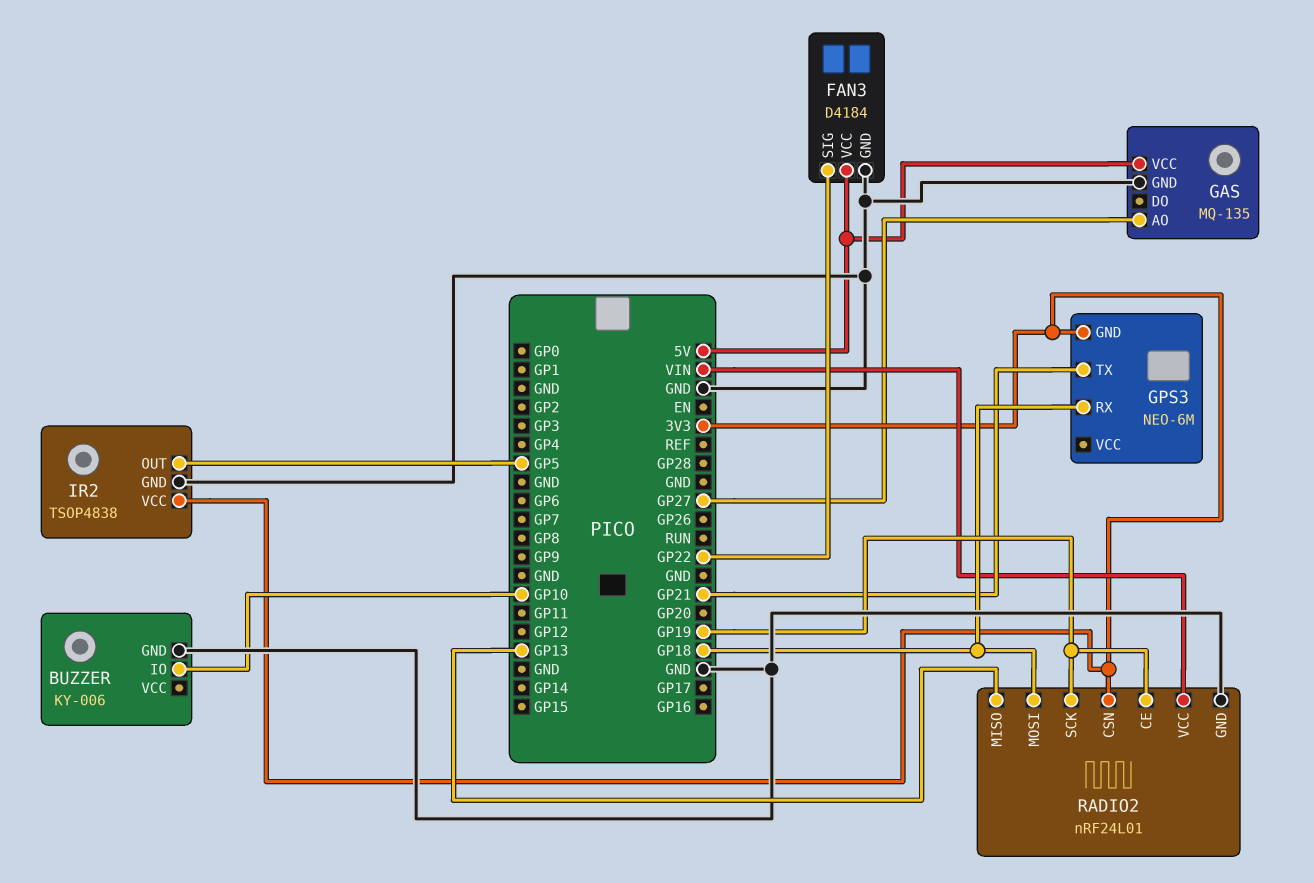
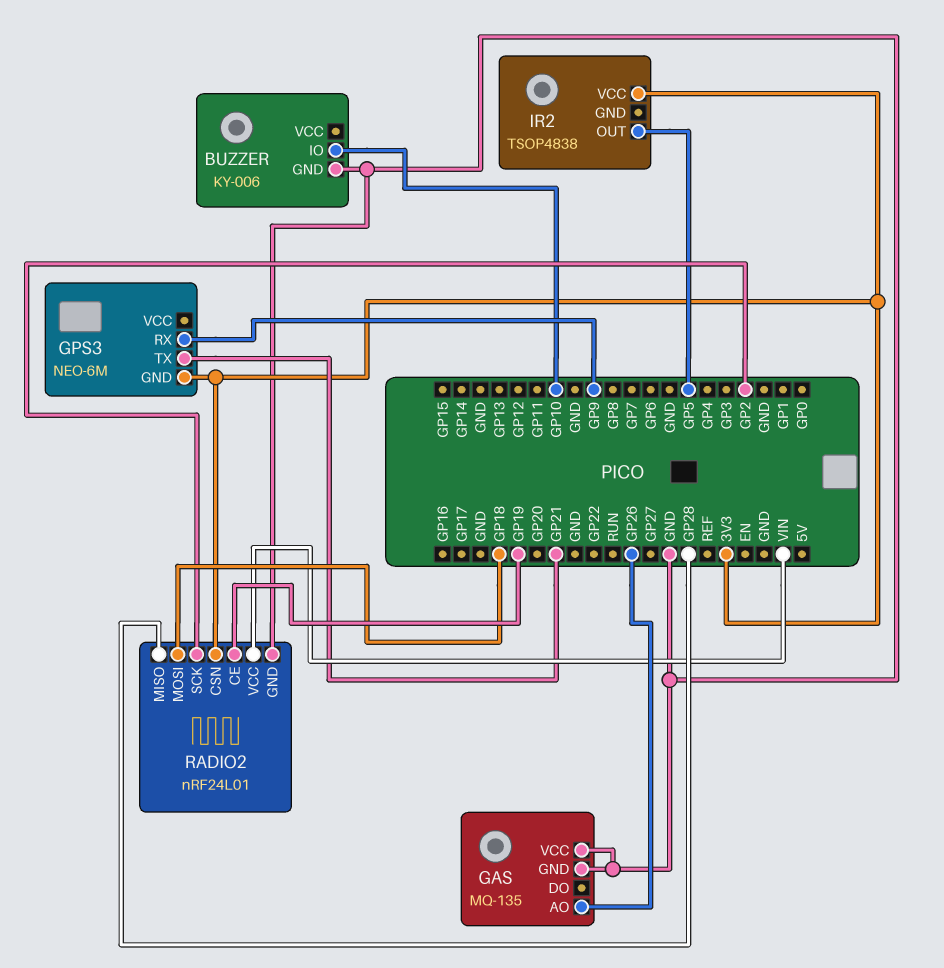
FAN3: D4184 -> none
FAN3 pin GND: GND -> none
FAN3 pin SIG: GP22 -> none
FAN3 pin VCC: 5V -> none
GAS pin AO: GP27 -> GP26
GAS pin VCC: 5V -> GND
GPS3 pin RX: GP18 -> GP9
IR2 pin GND: GND -> none
RADIO2 pin MISO: GP13 -> GP28
RADIO2 pin SCK: GP19 -> GP2

